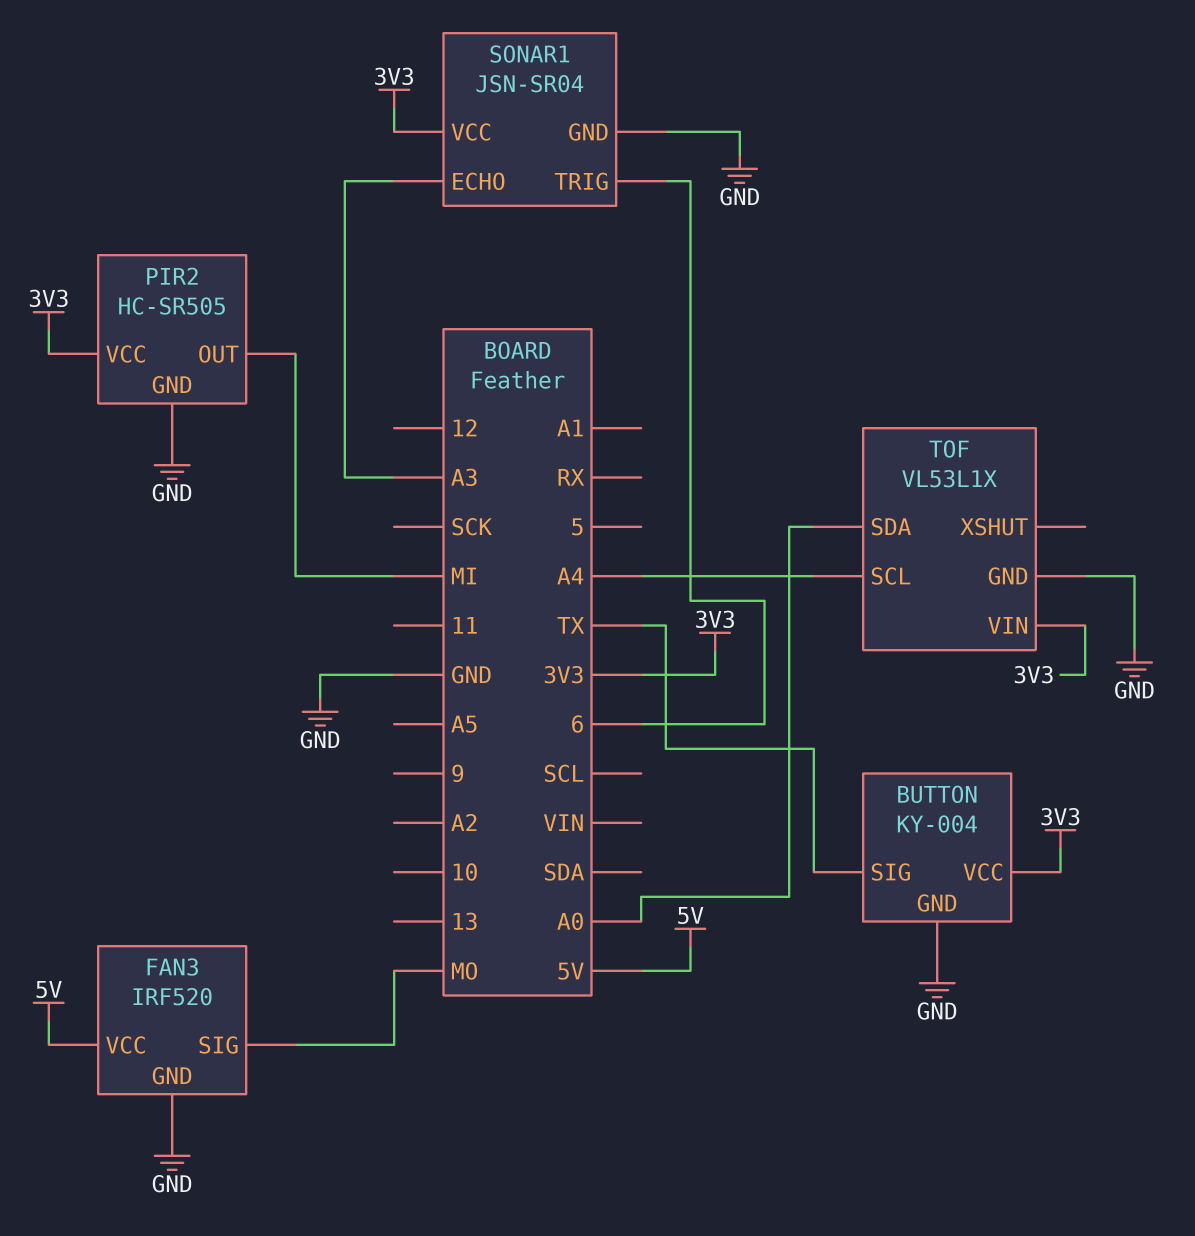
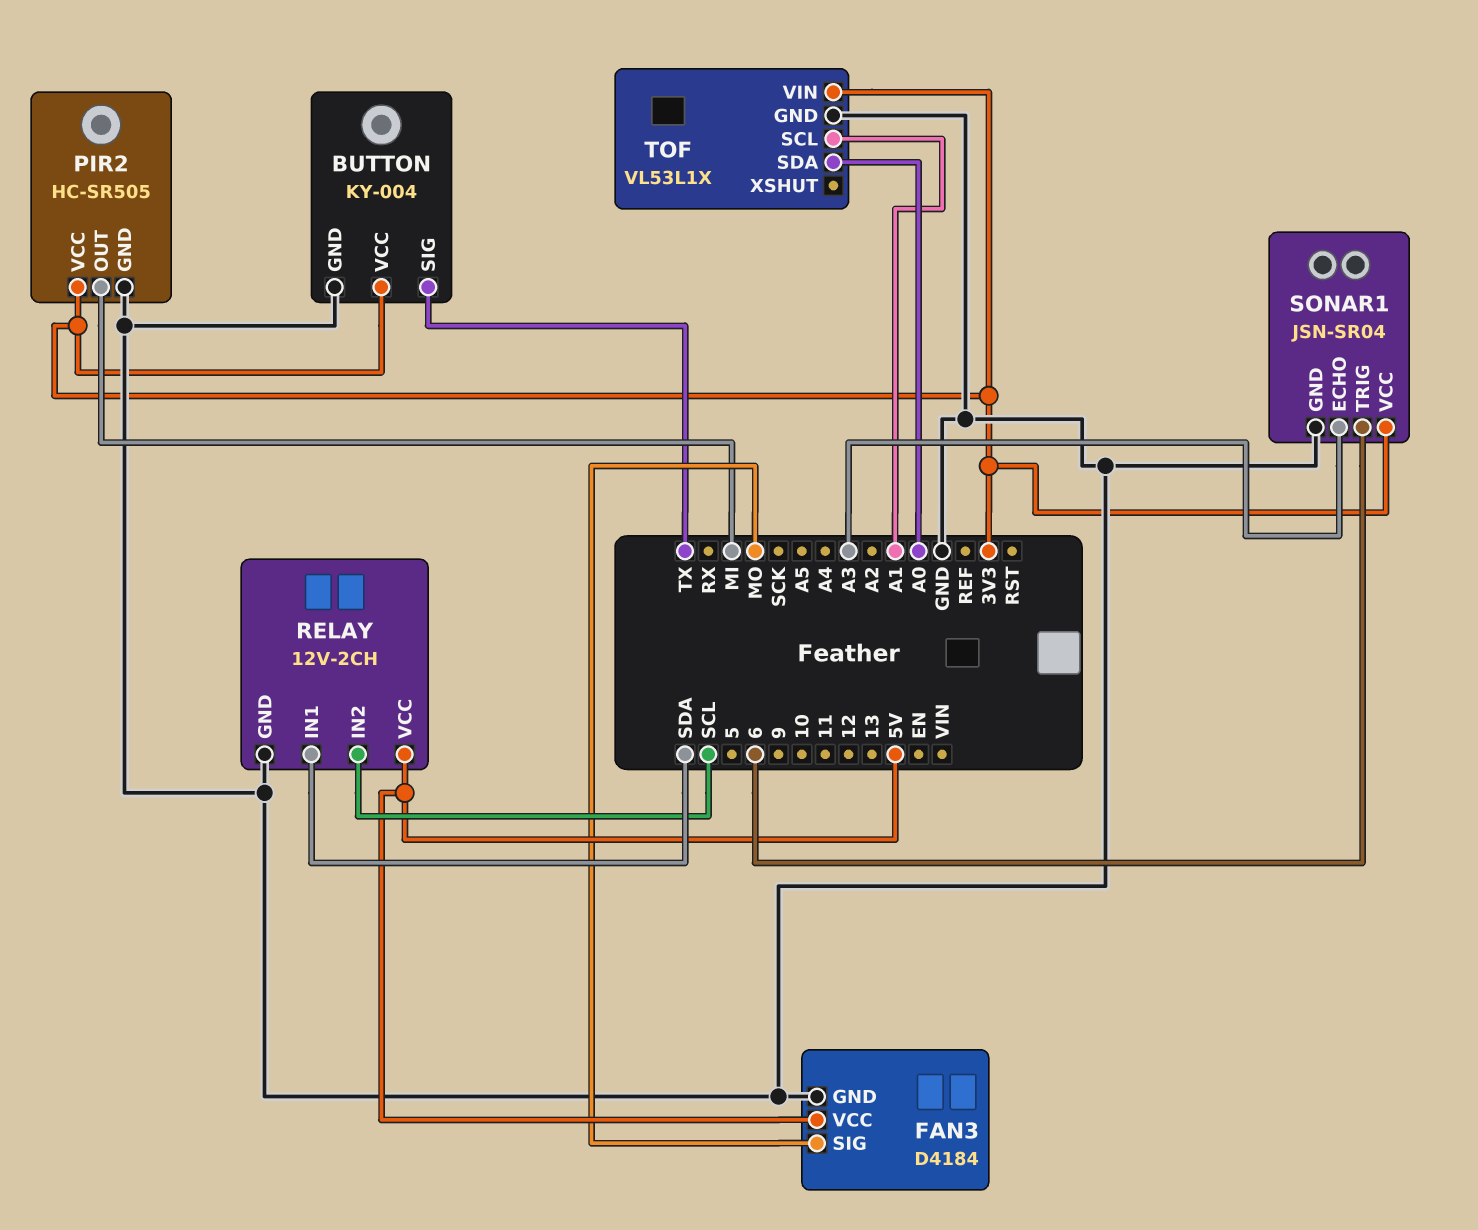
FAN3: IRF520 -> D4184
RELAY: none -> 12V-2CH
RELAY pin GND: none -> GND
RELAY pin IN1: none -> SDA
RELAY pin IN2: none -> SCL
RELAY pin VCC: none -> 5V
TOF pin SCL: A4 -> A1

